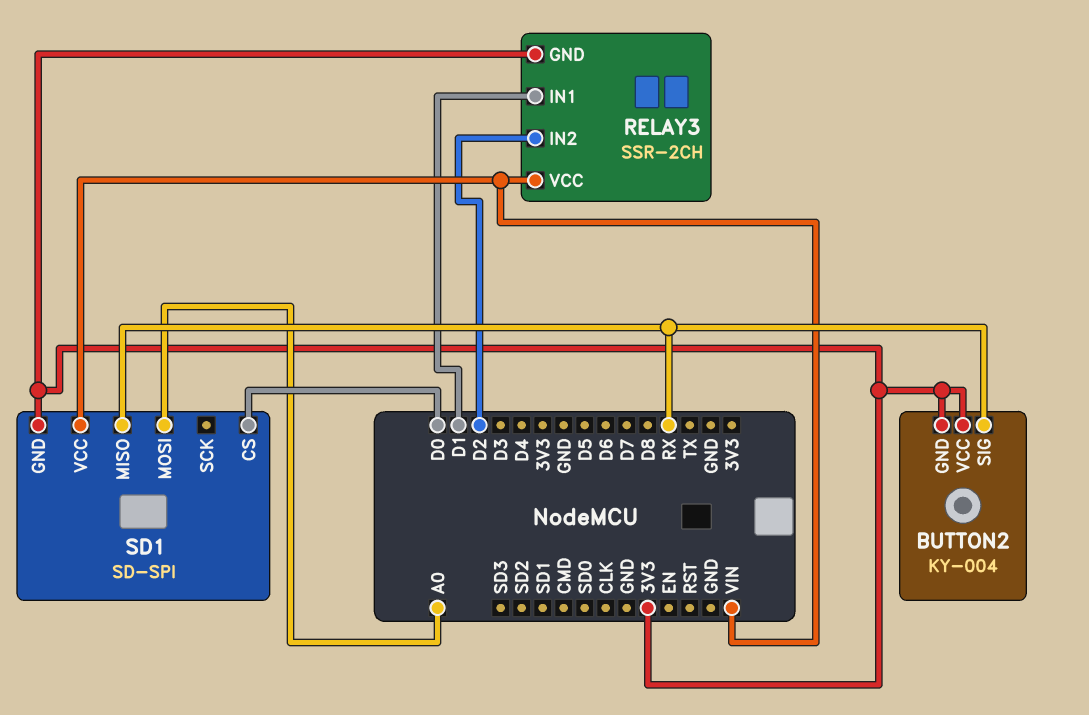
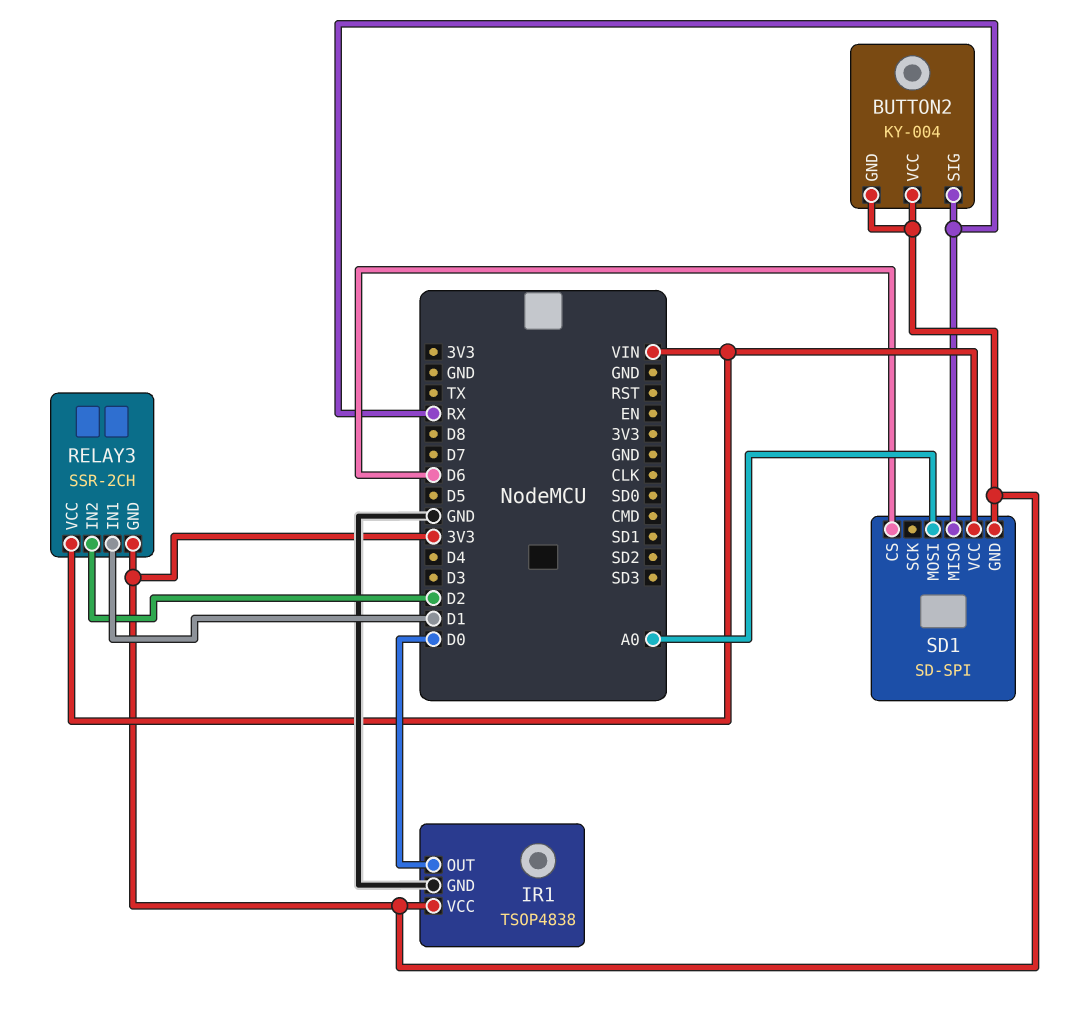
IR1: none -> TSOP4838
IR1 pin GND: none -> GND
IR1 pin OUT: none -> D0
IR1 pin VCC: none -> 3V3
SD1 pin CS: D0 -> D6

